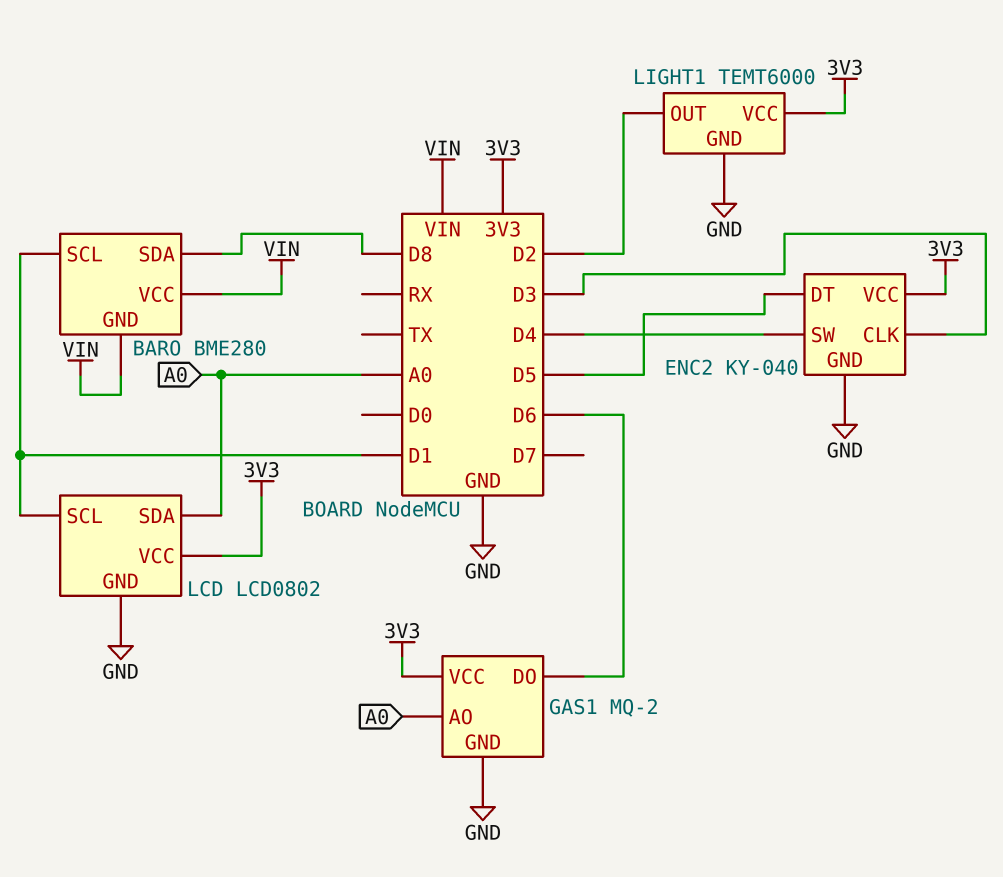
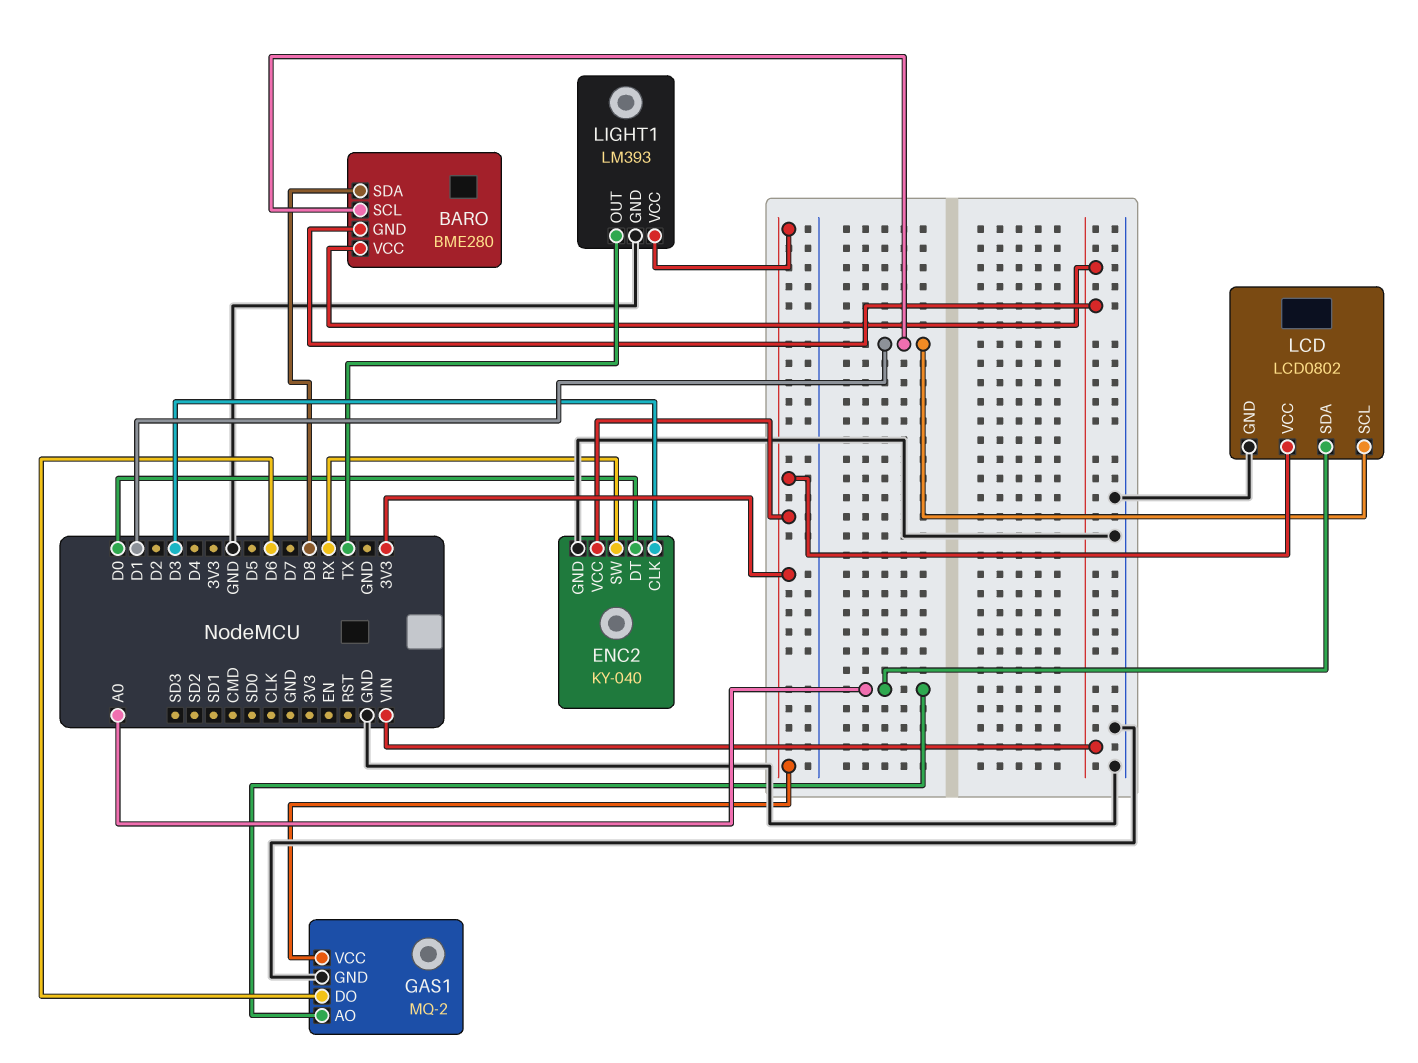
ENC2 pin DT: D5 -> D0
ENC2 pin SW: D4 -> RX
LIGHT1: TEMT6000 -> LM393
LIGHT1 pin OUT: D2 -> TX

